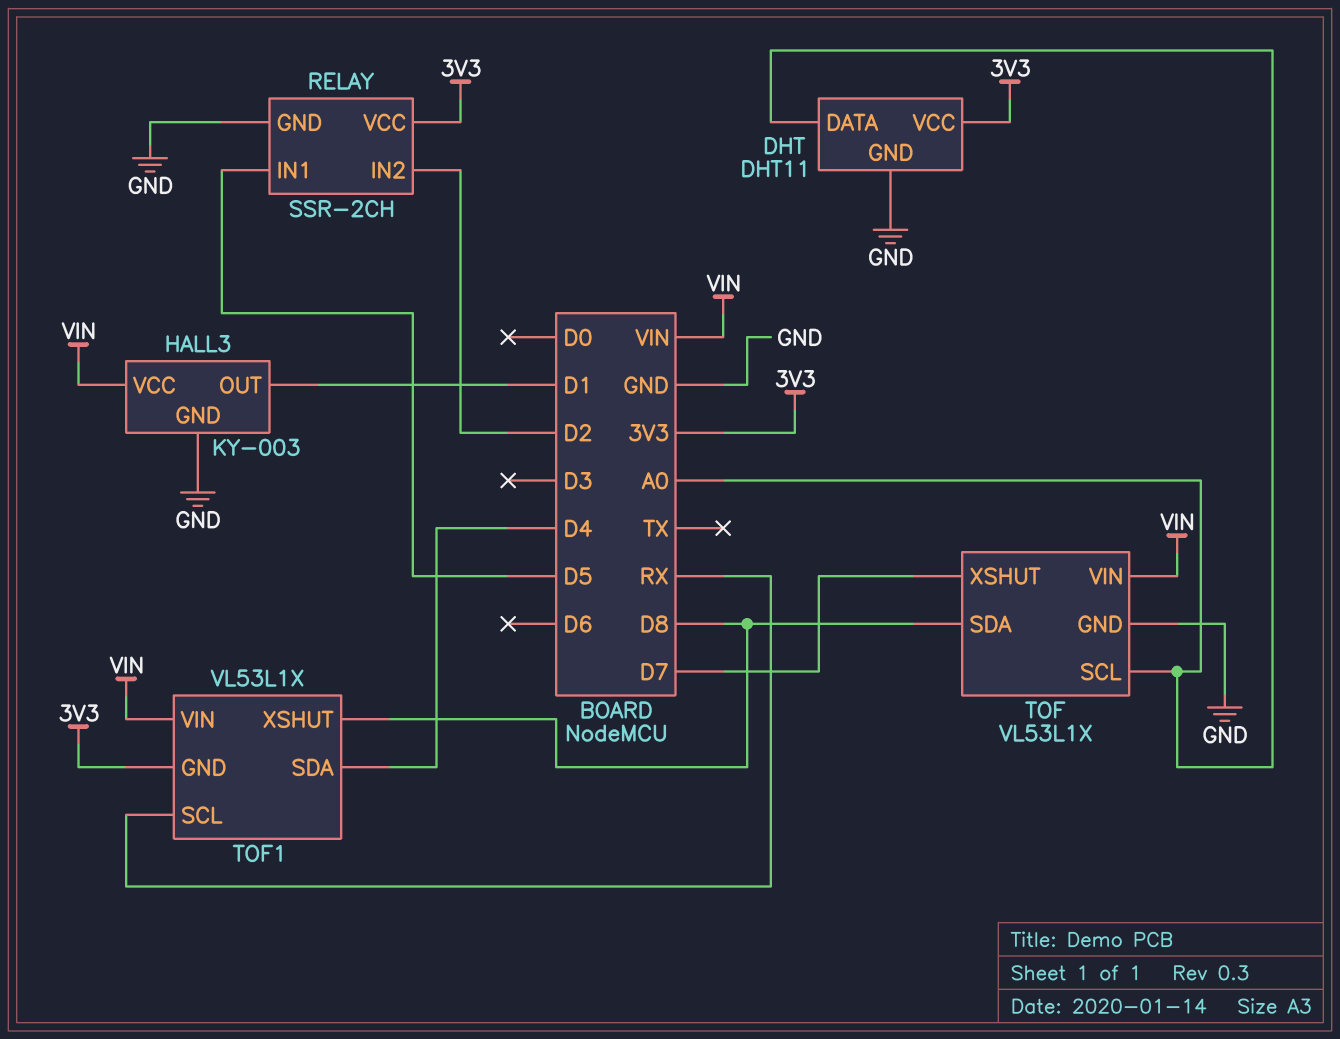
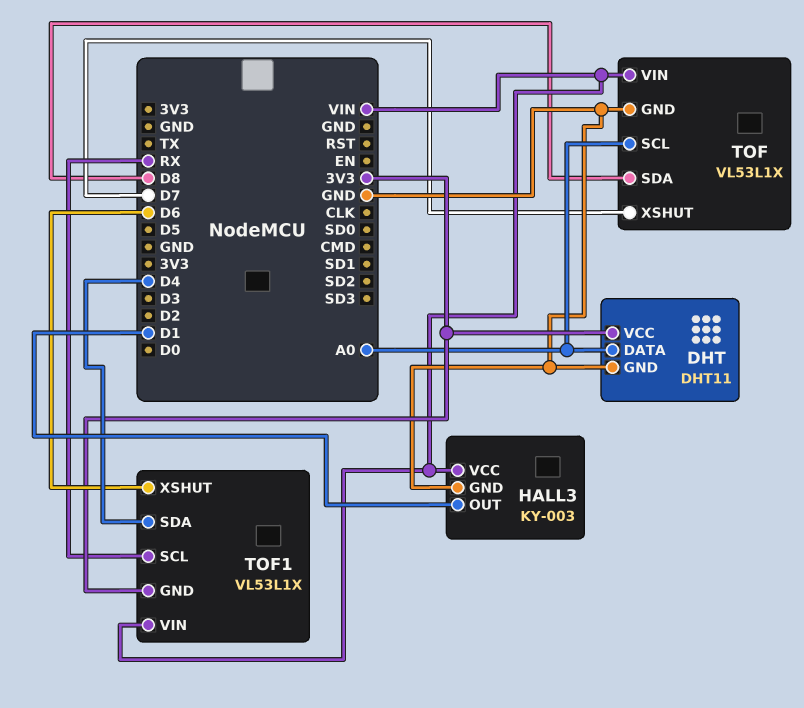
RELAY: SSR-2CH -> none
RELAY pin GND: GND -> none
RELAY pin IN1: D5 -> none
RELAY pin IN2: D2 -> none
RELAY pin VCC: 3V3 -> none
TOF1 pin XSHUT: D8 -> D6

